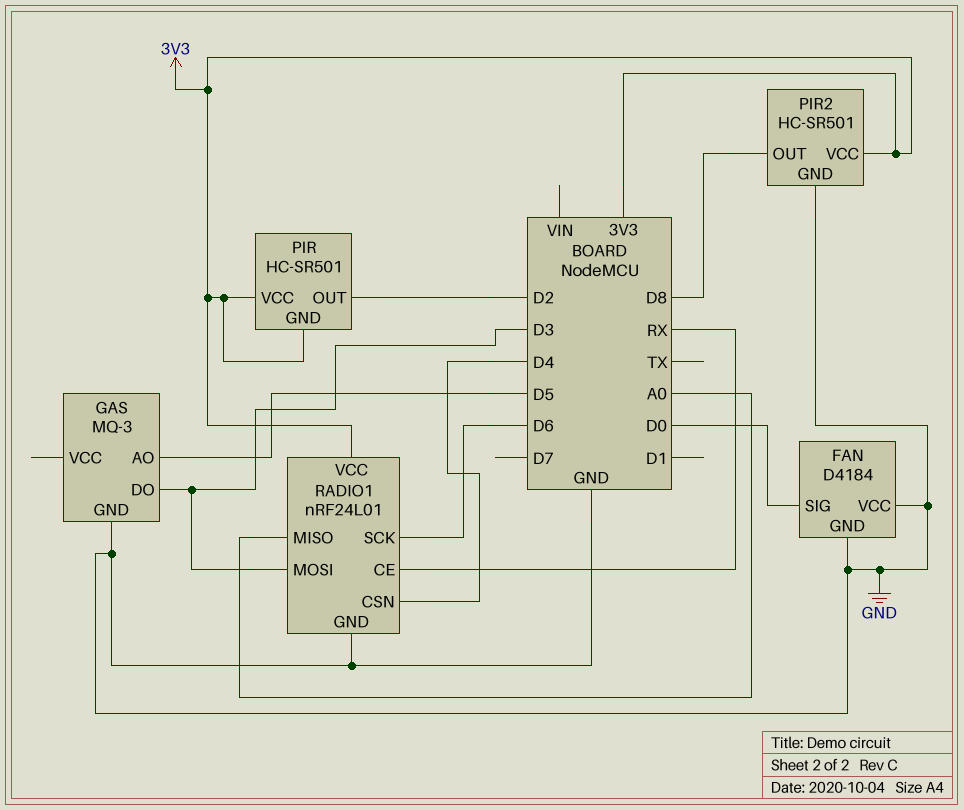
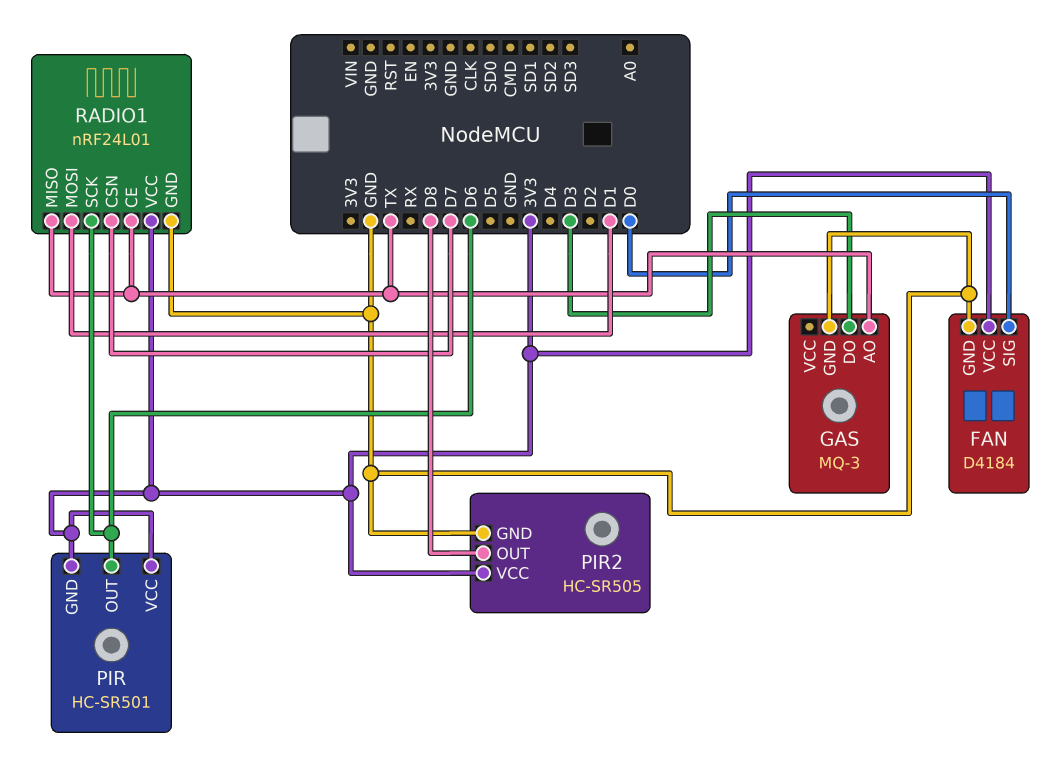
FAN pin VCC: GND -> 3V3
GAS pin AO: D5 -> TX
PIR pin OUT: D2 -> D6
PIR2: HC-SR501 -> HC-SR505
RADIO1 pin CE: RX -> TX
RADIO1 pin CSN: D4 -> D7
RADIO1 pin MISO: A0 -> TX
RADIO1 pin MOSI: D3 -> D1

